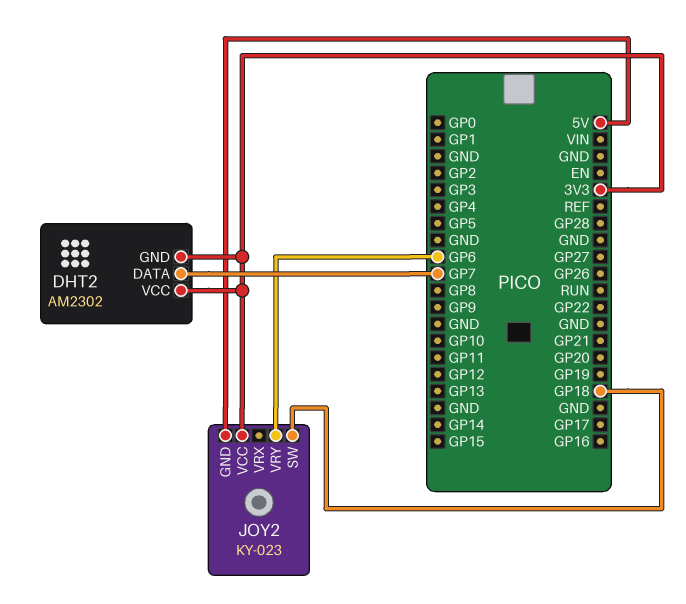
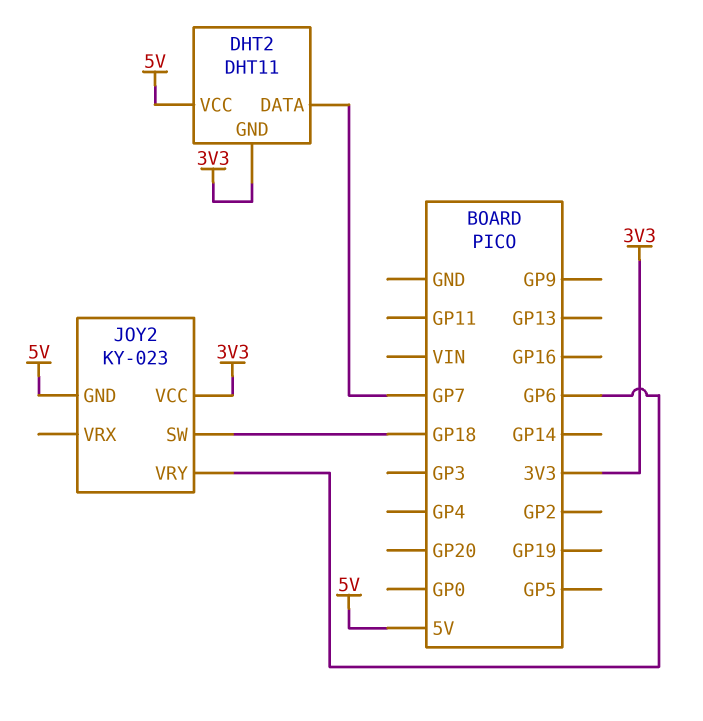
DHT2: AM2302 -> DHT11
DHT2 pin VCC: 3V3 -> 5V

